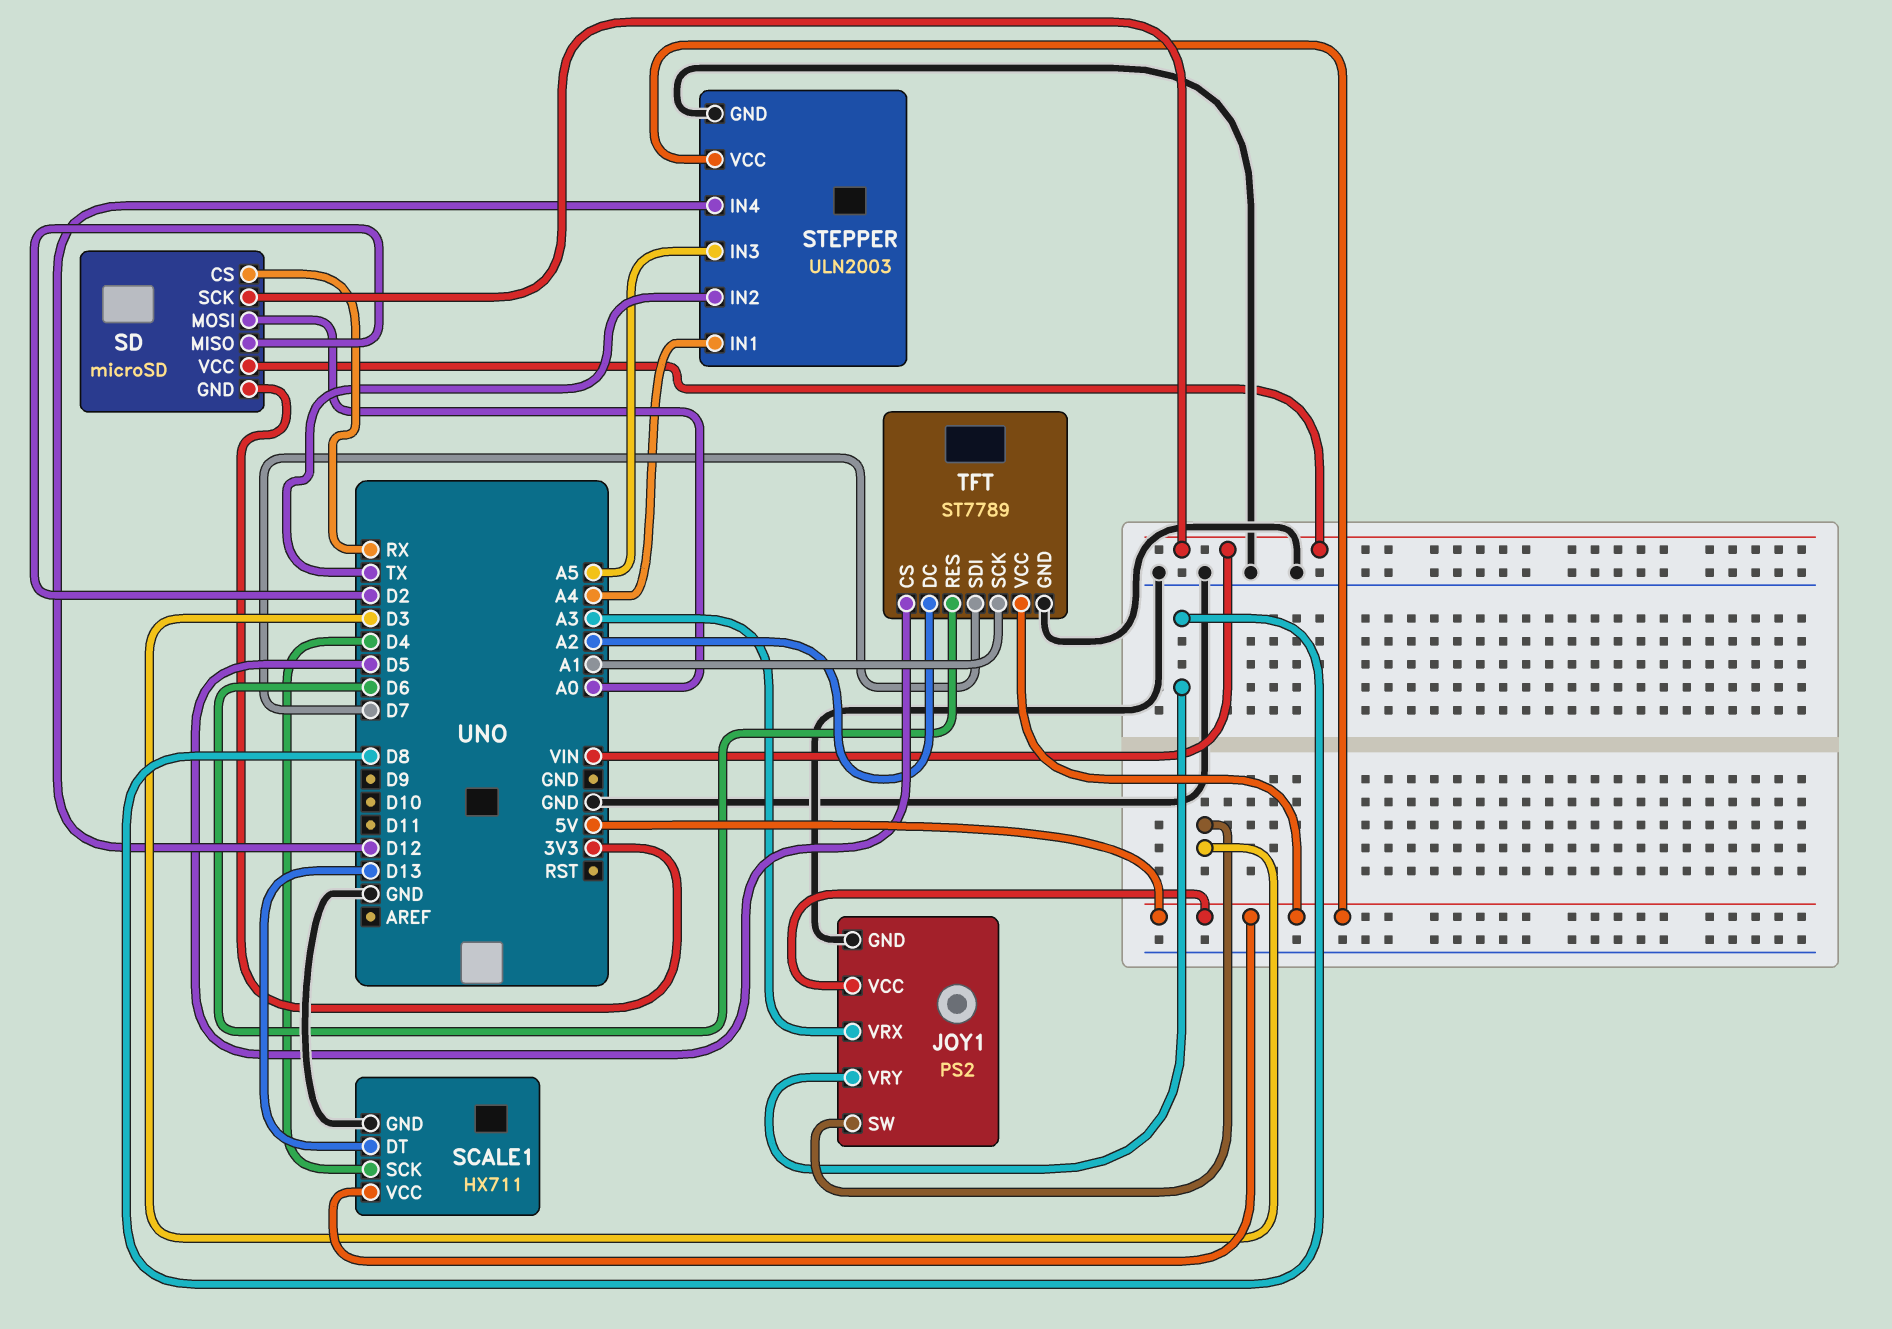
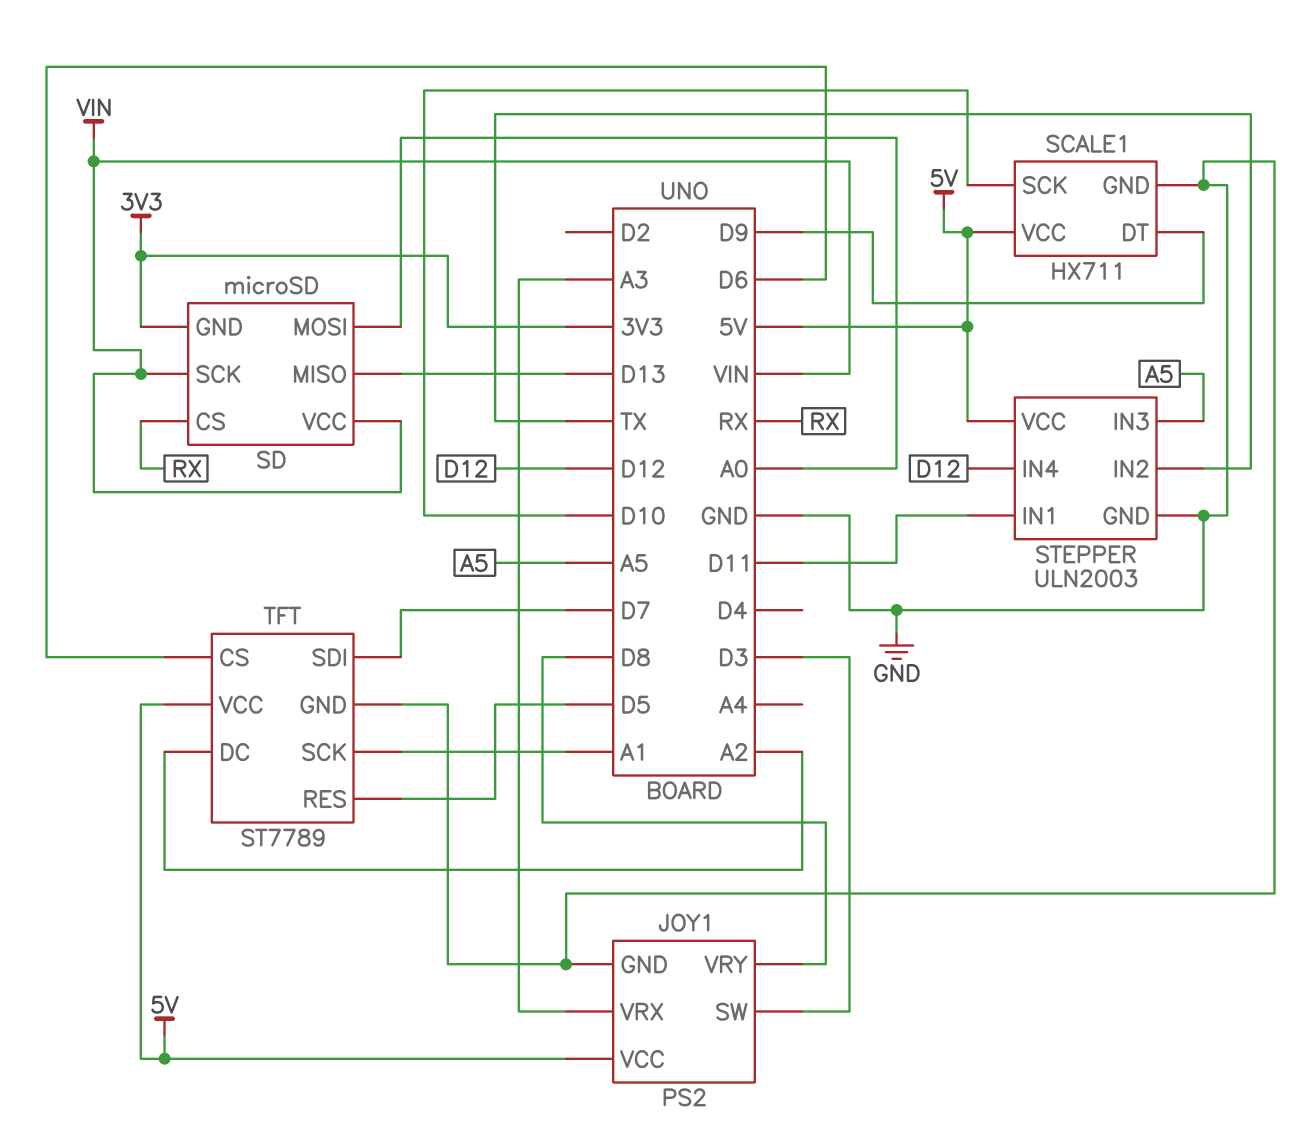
SCALE1 pin DT: D13 -> D9
SCALE1 pin SCK: D4 -> D10
SD pin MISO: D2 -> D13
STEPPER pin IN1: A4 -> D11
TFT pin CS: D5 -> D6
TFT pin RES: D6 -> D5

